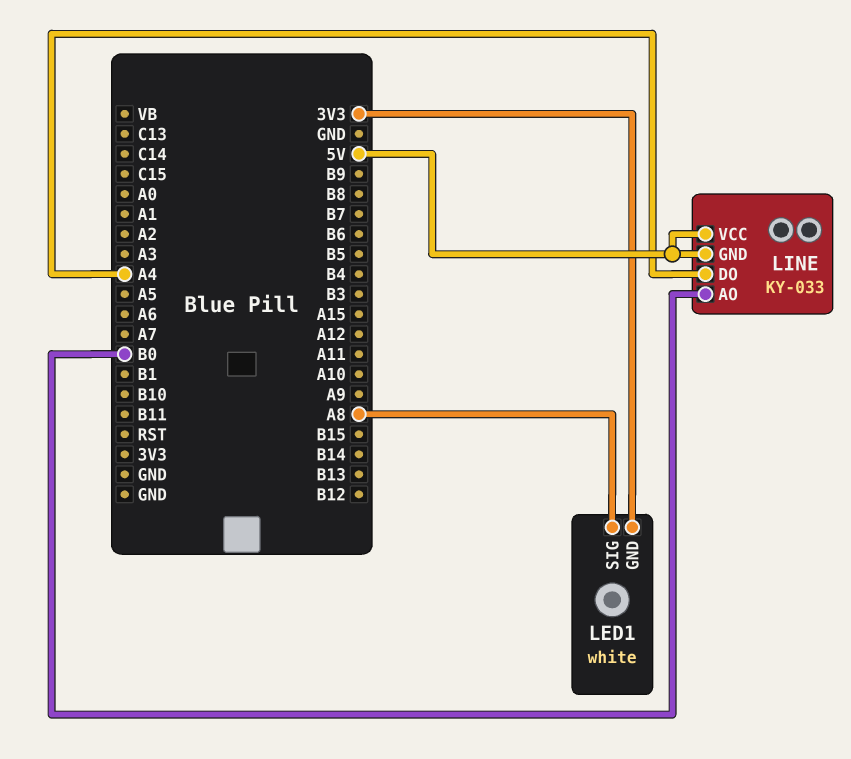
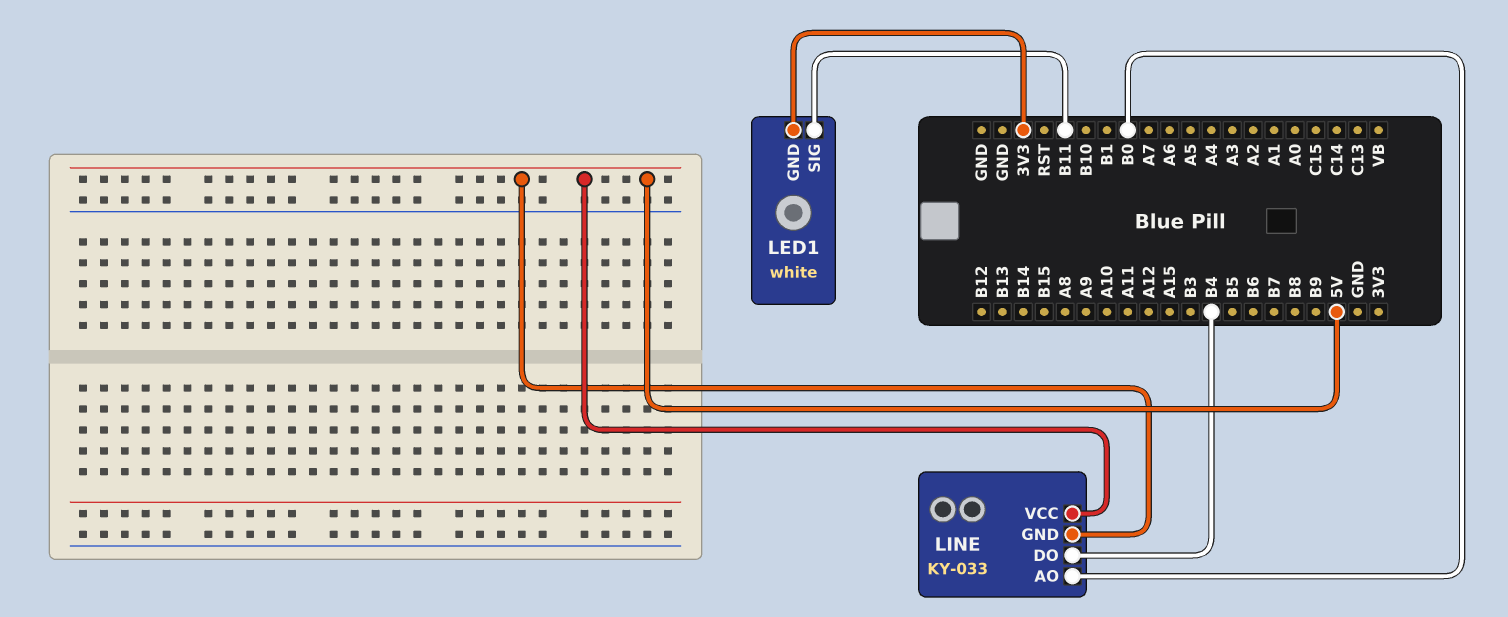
LED1 pin SIG: A8 -> B11
LINE pin DO: A4 -> B4

